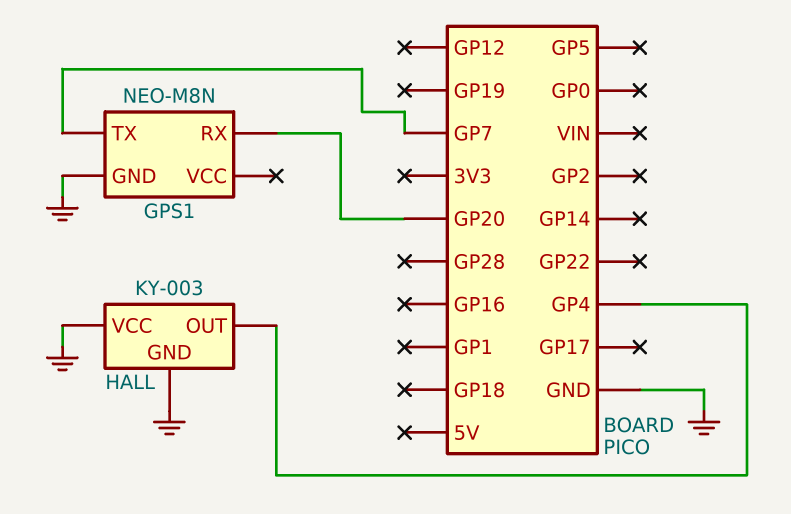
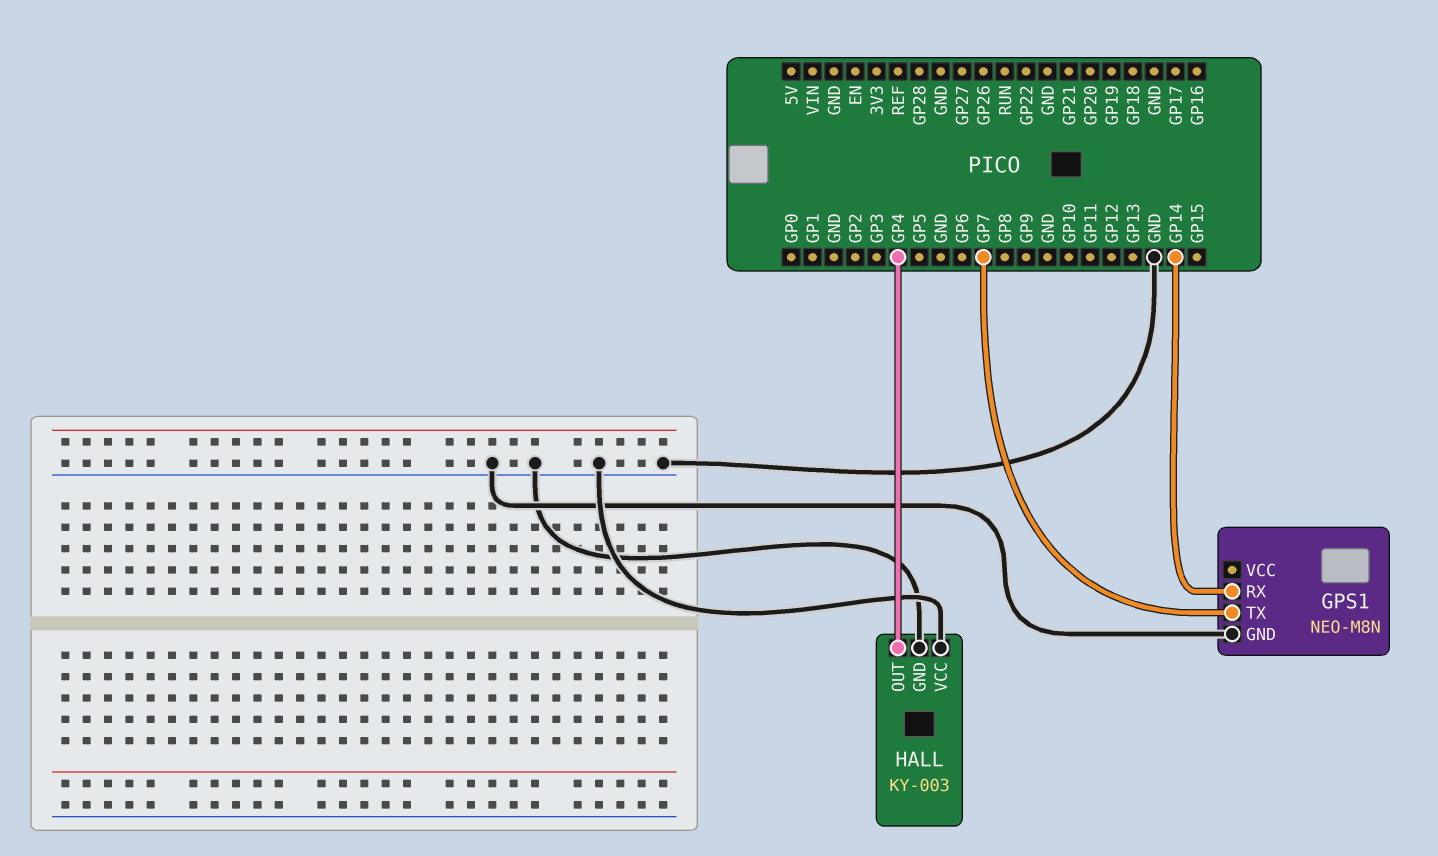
GPS1 pin RX: GP20 -> GP14

